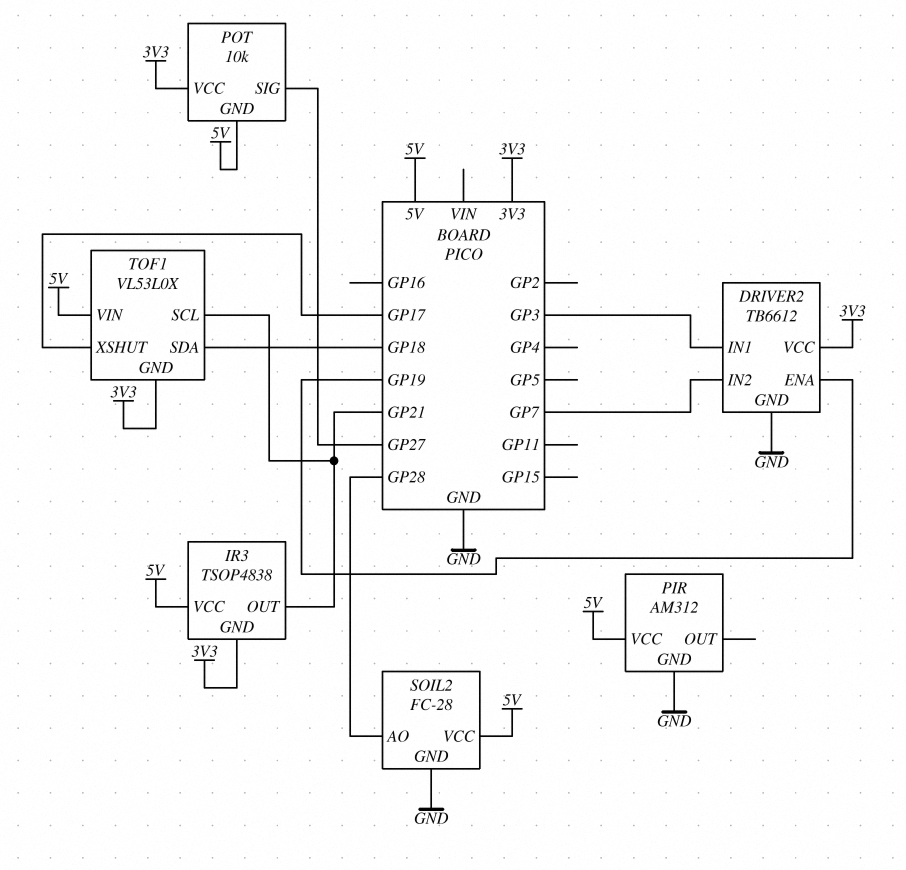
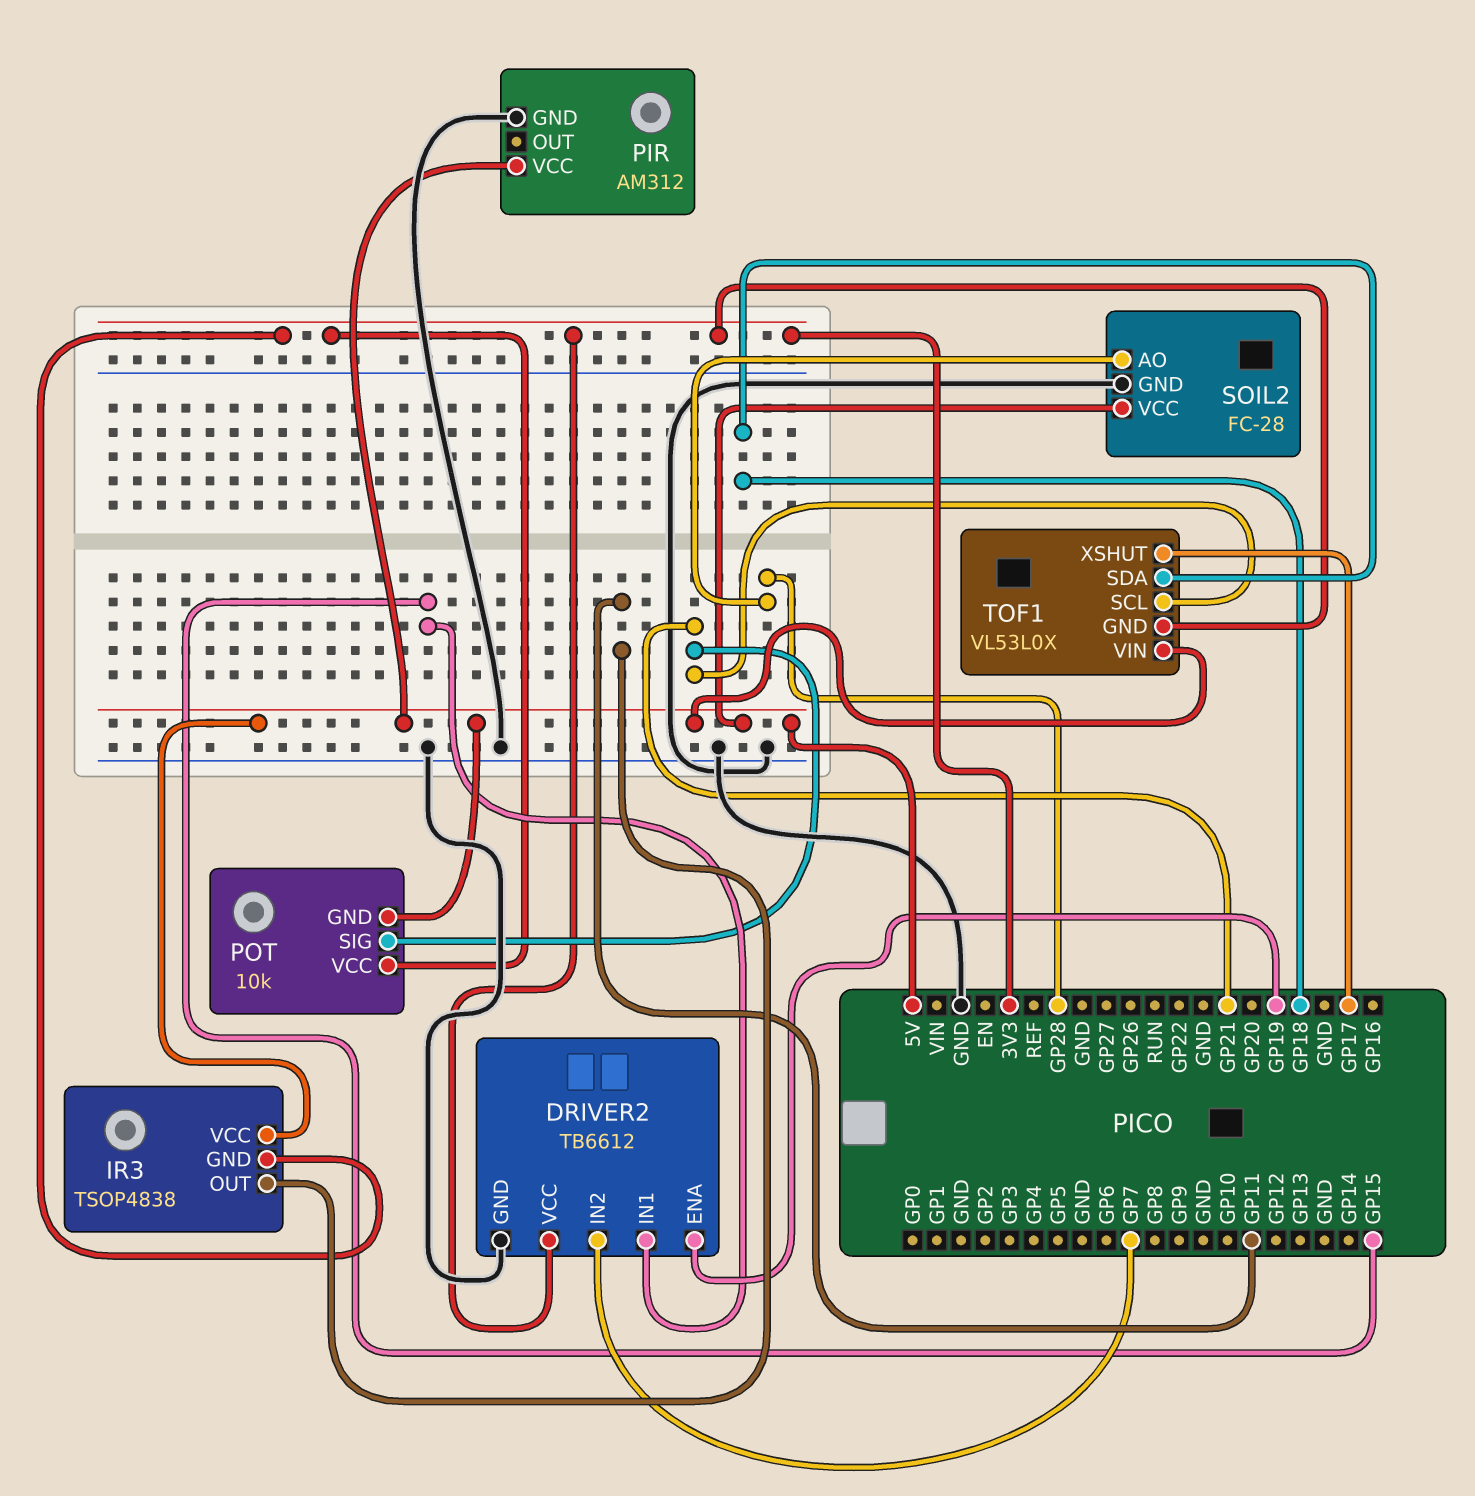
DRIVER2 pin IN1: GP3 -> GP15
IR3 pin OUT: GP21 -> GP11
POT pin SIG: GP27 -> GP21

